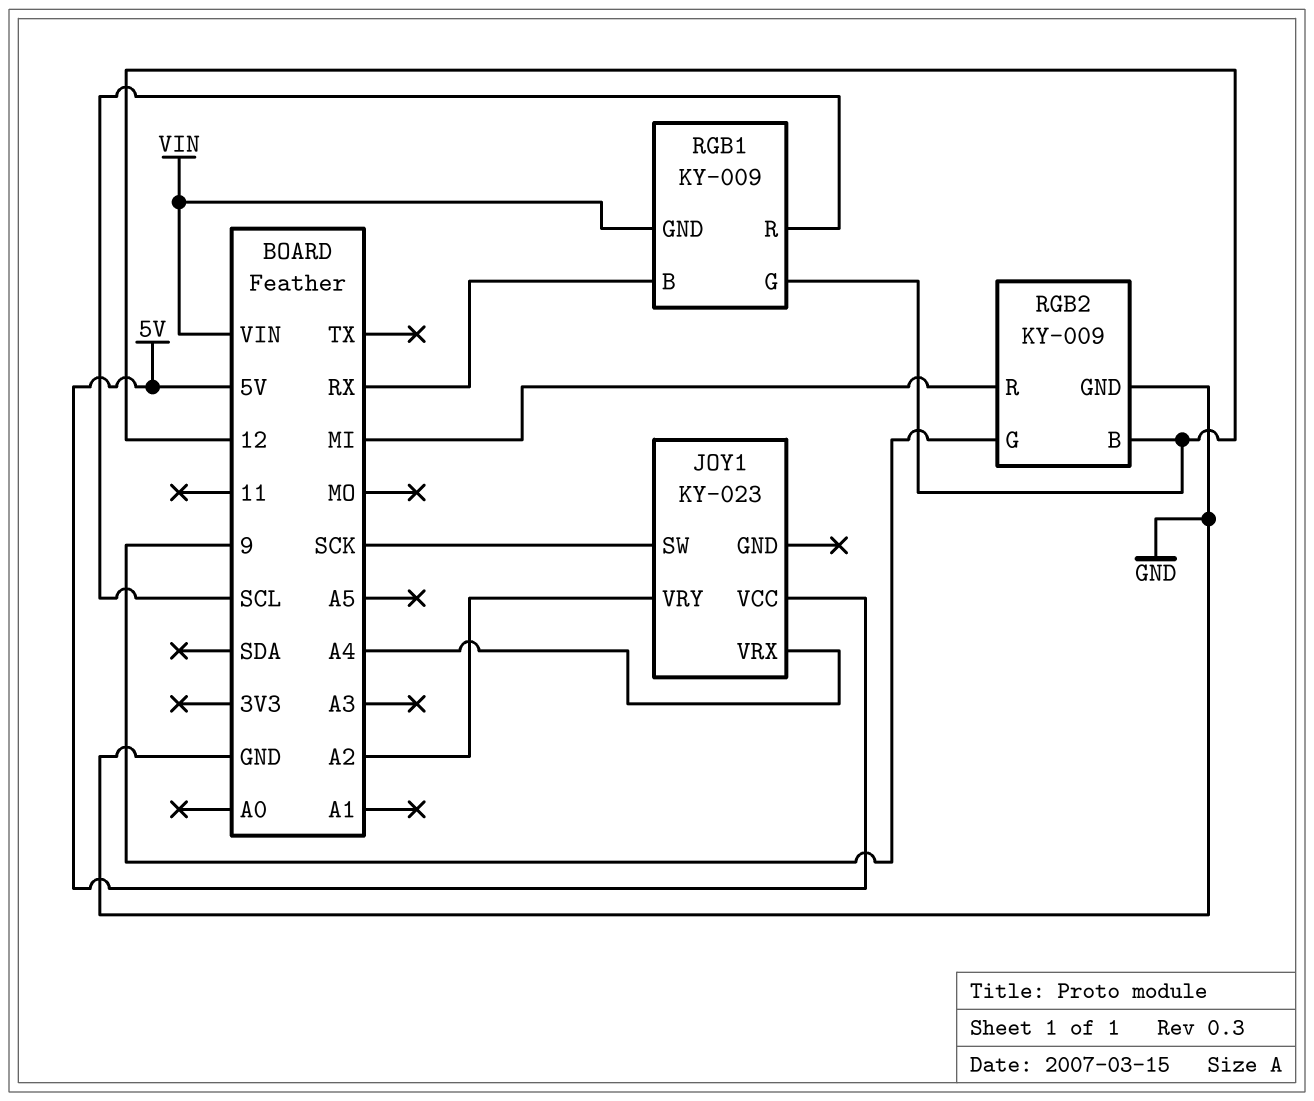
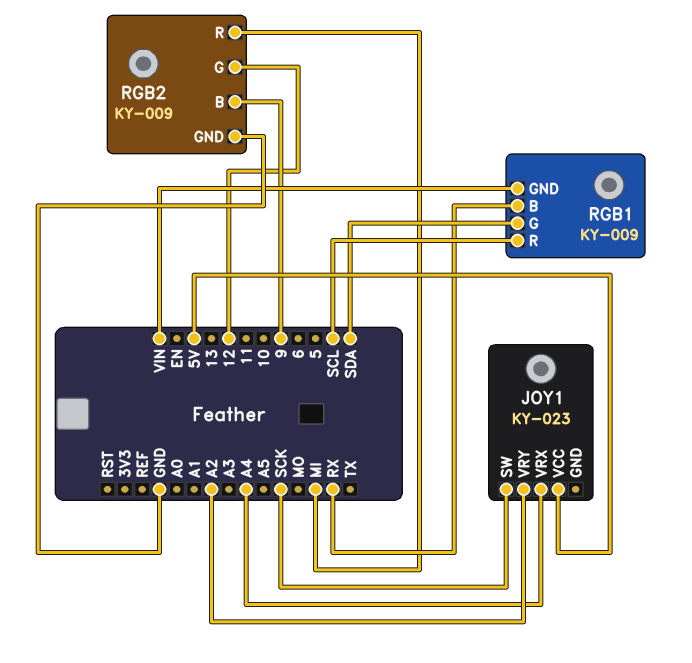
RGB1 pin G: 12 -> SDA
RGB2 pin B: 12 -> 9
RGB2 pin G: 9 -> 12

